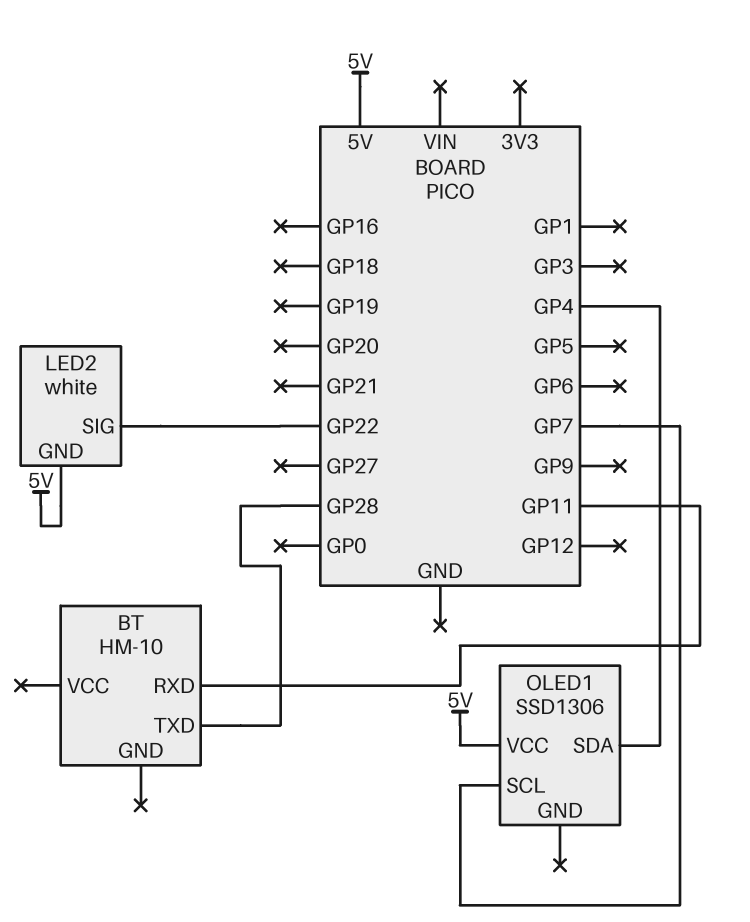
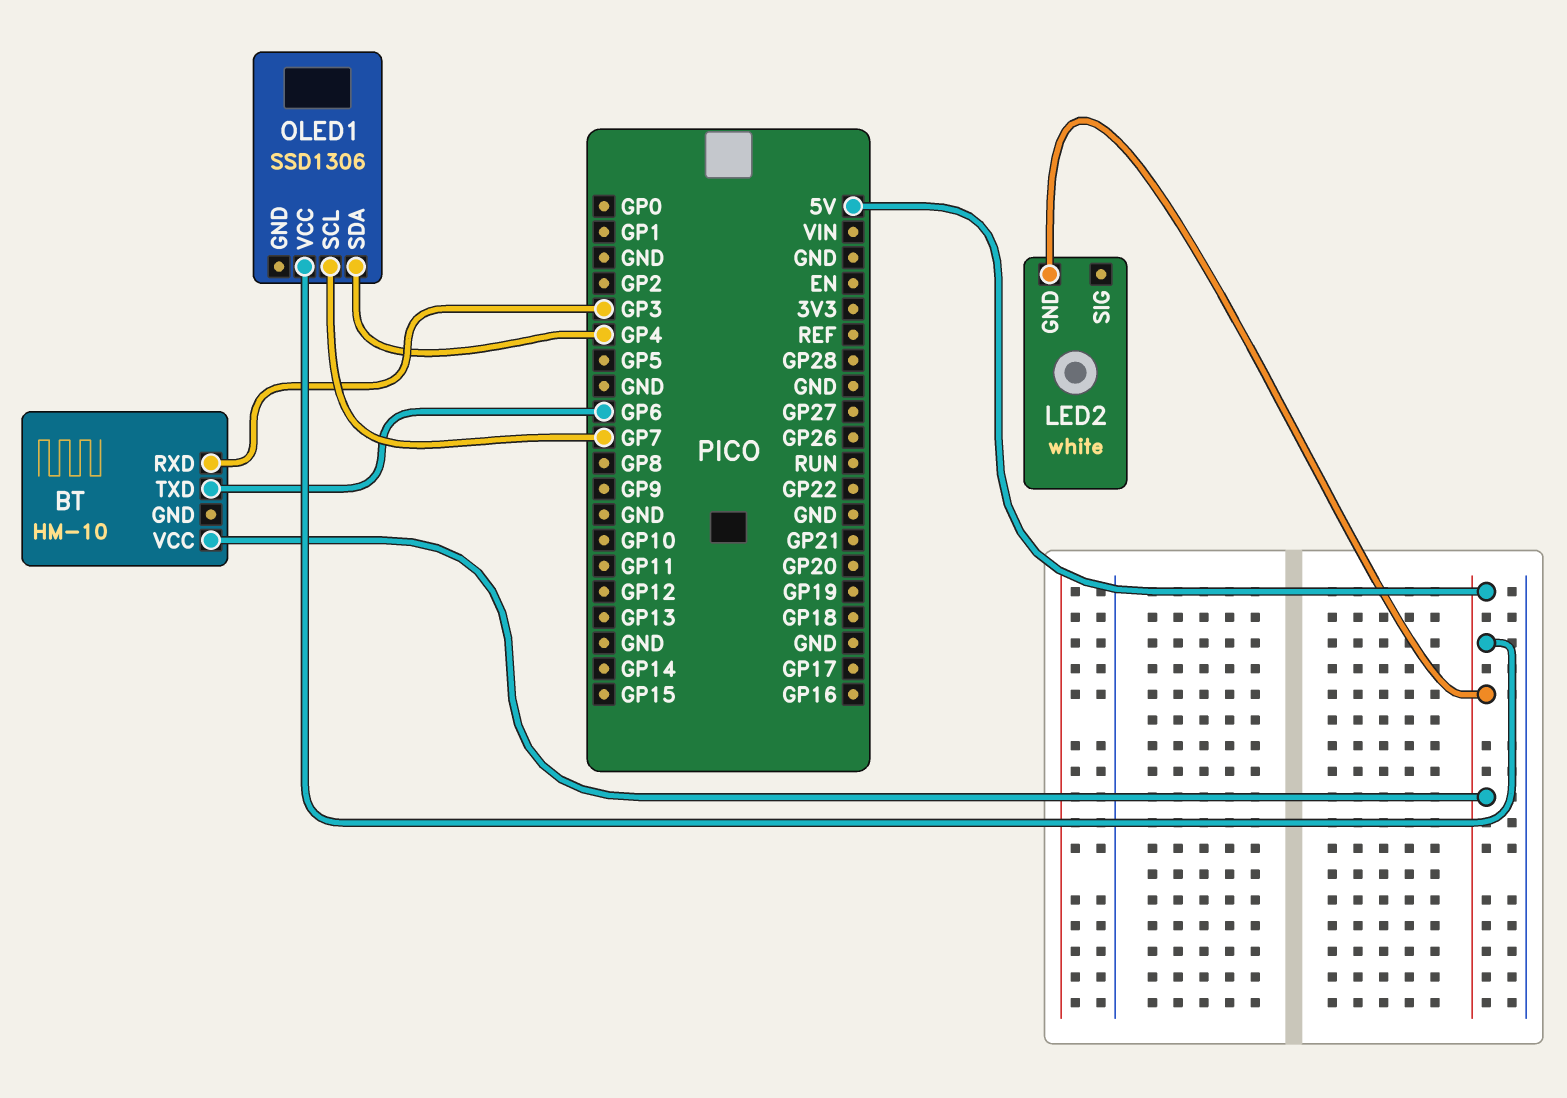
BT pin RXD: GP11 -> GP3
BT pin TXD: GP28 -> GP6
BT pin VCC: none -> 5V
LED2 pin SIG: GP22 -> none

